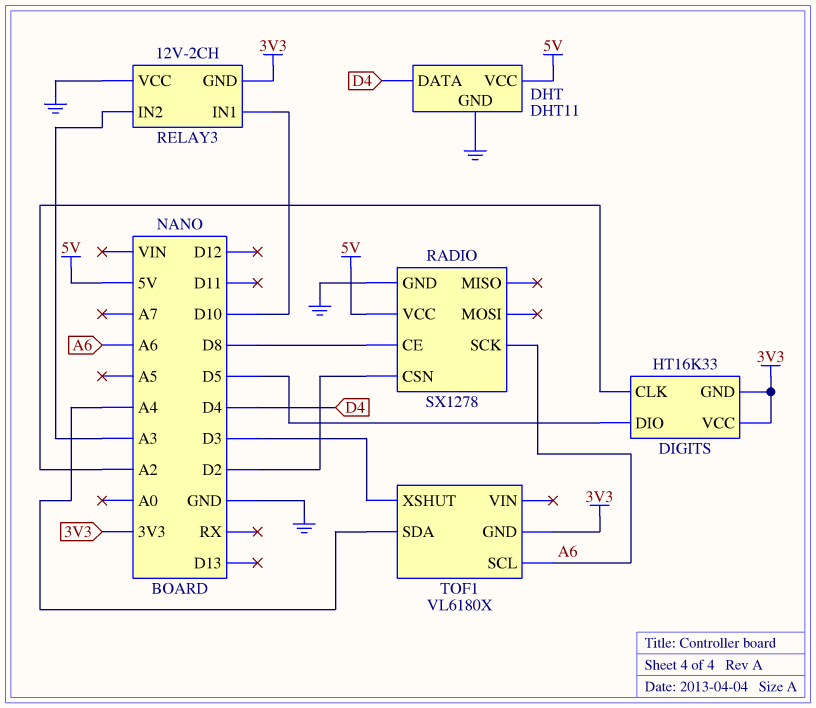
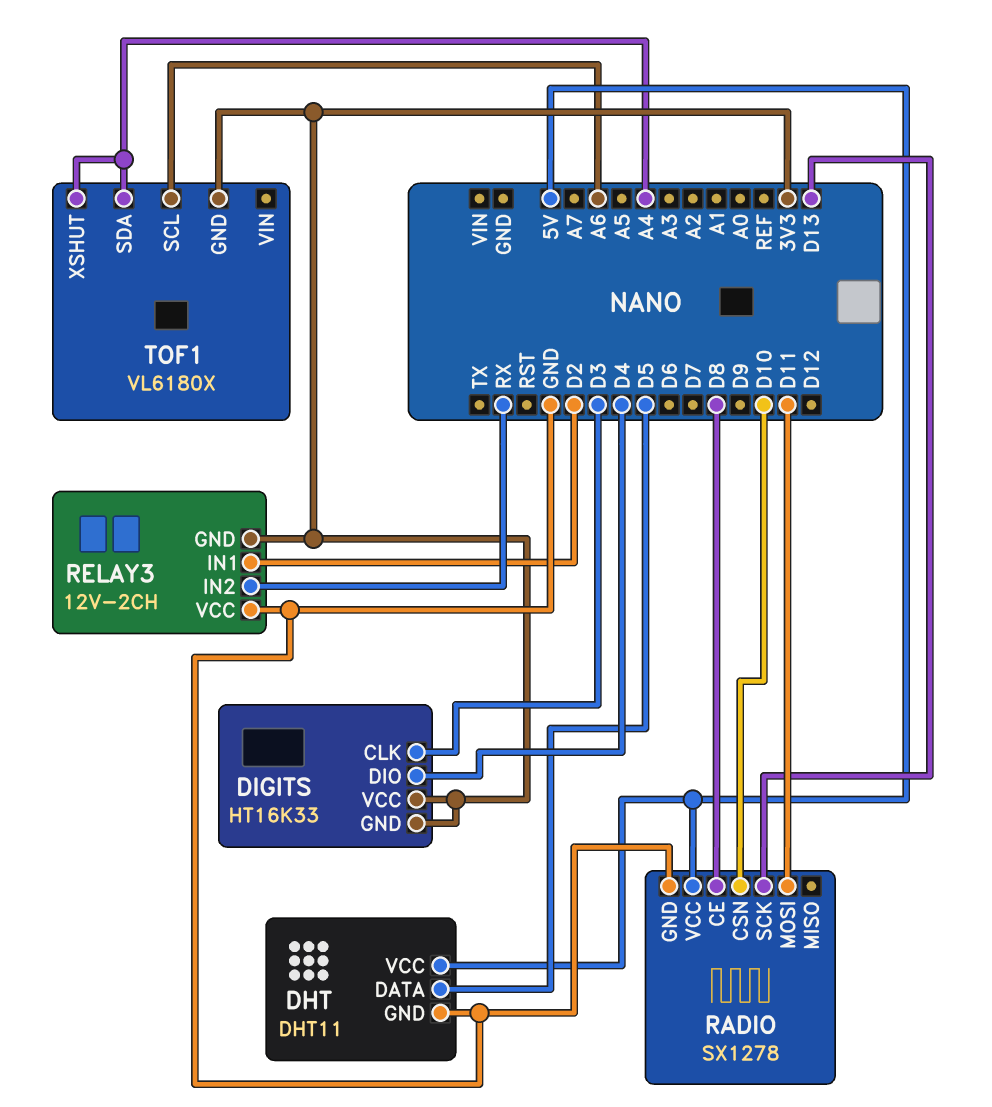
DHT pin DATA: D4 -> D5
DIGITS pin CLK: A2 -> D3
DIGITS pin DIO: D5 -> D4
RADIO pin CSN: D2 -> D10
RADIO pin MOSI: none -> D11
RADIO pin SCK: A6 -> D13
RELAY3 pin IN1: D10 -> D2
RELAY3 pin IN2: A3 -> RX
TOF1 pin XSHUT: D3 -> A4

